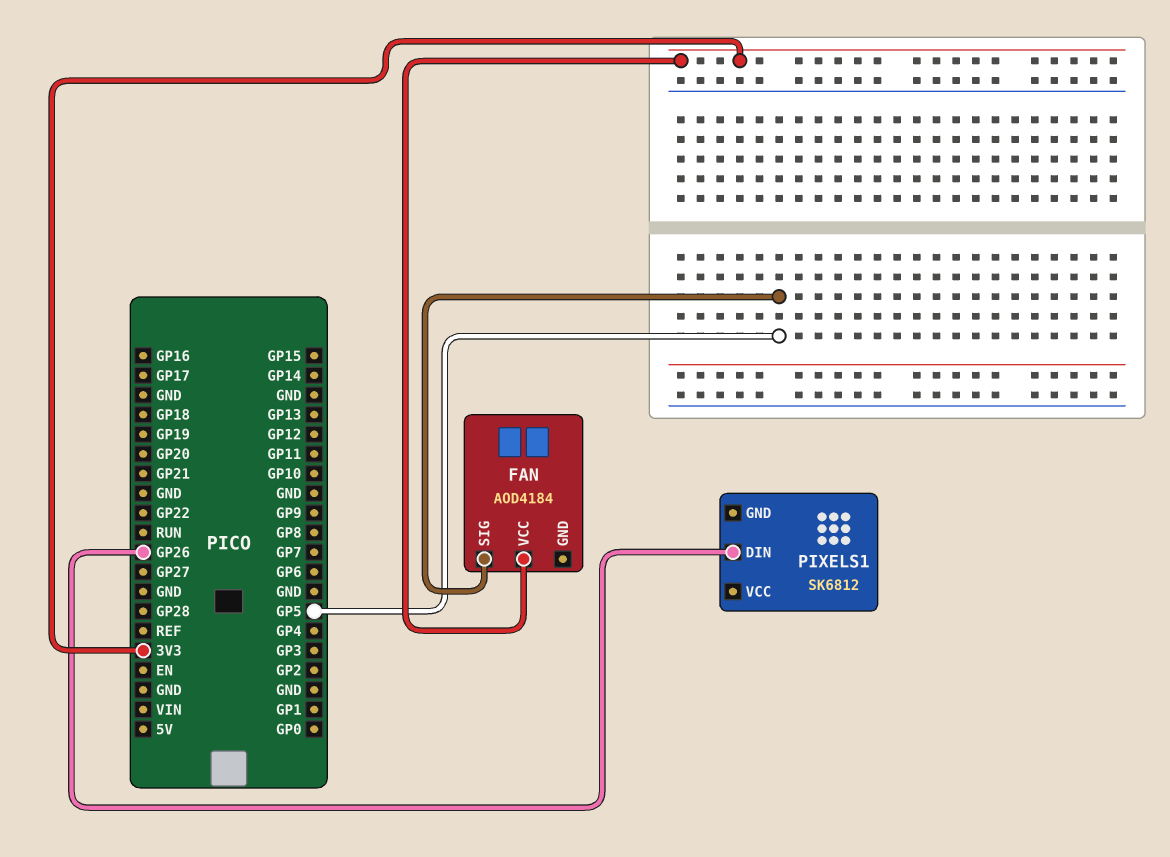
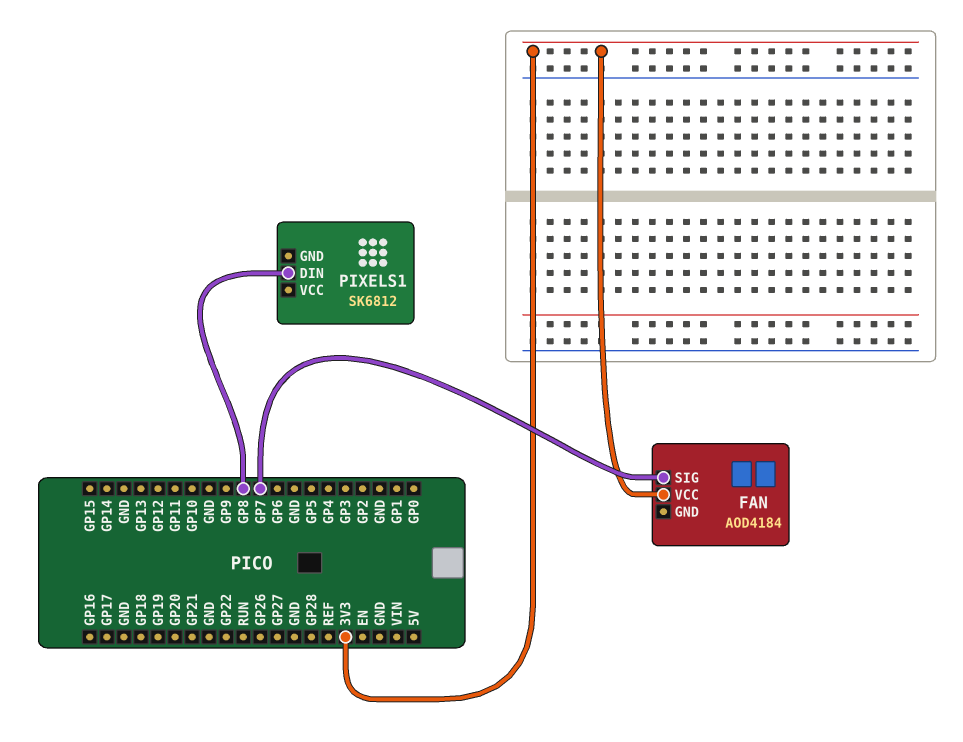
FAN pin SIG: GP5 -> GP7
PIXELS1 pin DIN: GP26 -> GP8

